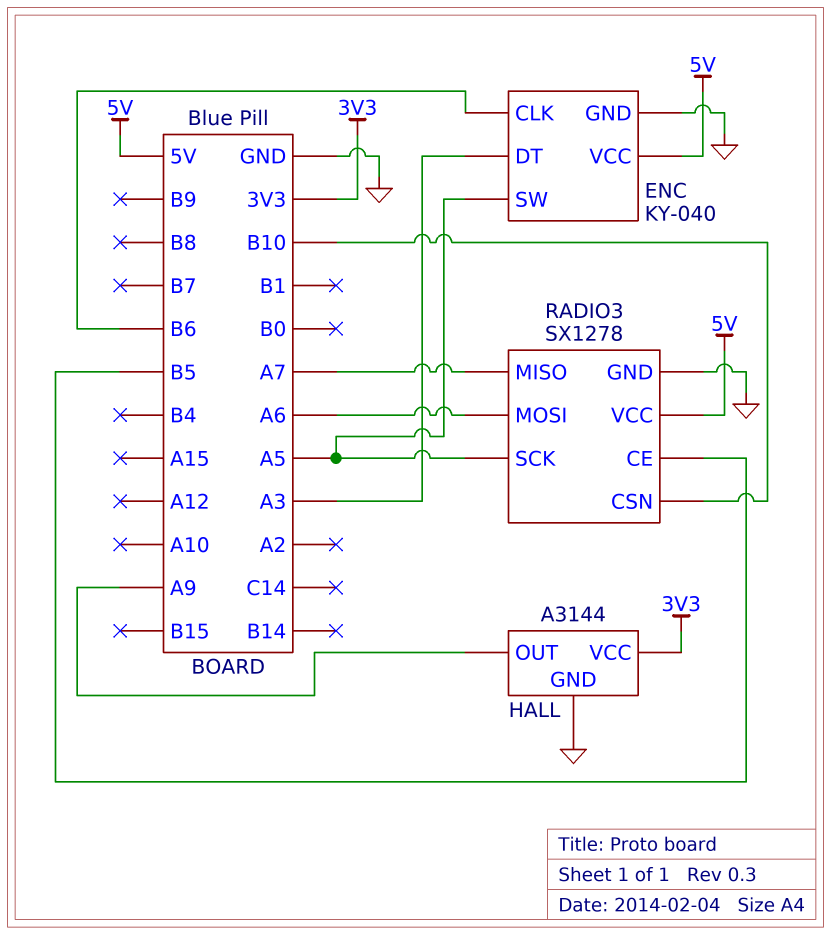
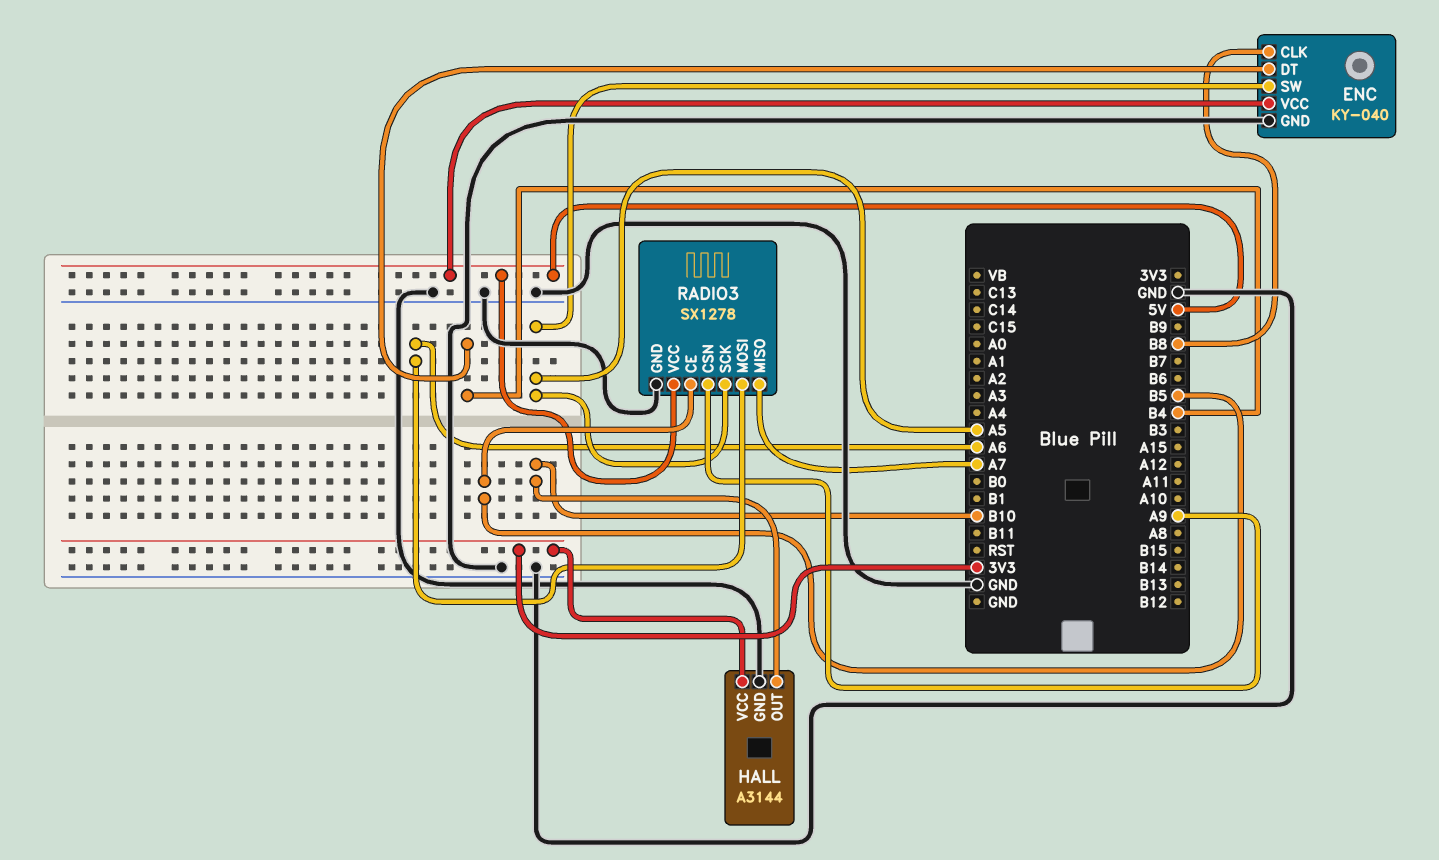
ENC pin CLK: B6 -> B8
ENC pin DT: A3 -> B4
HALL pin OUT: A9 -> B10
RADIO3 pin CSN: B10 -> A9

